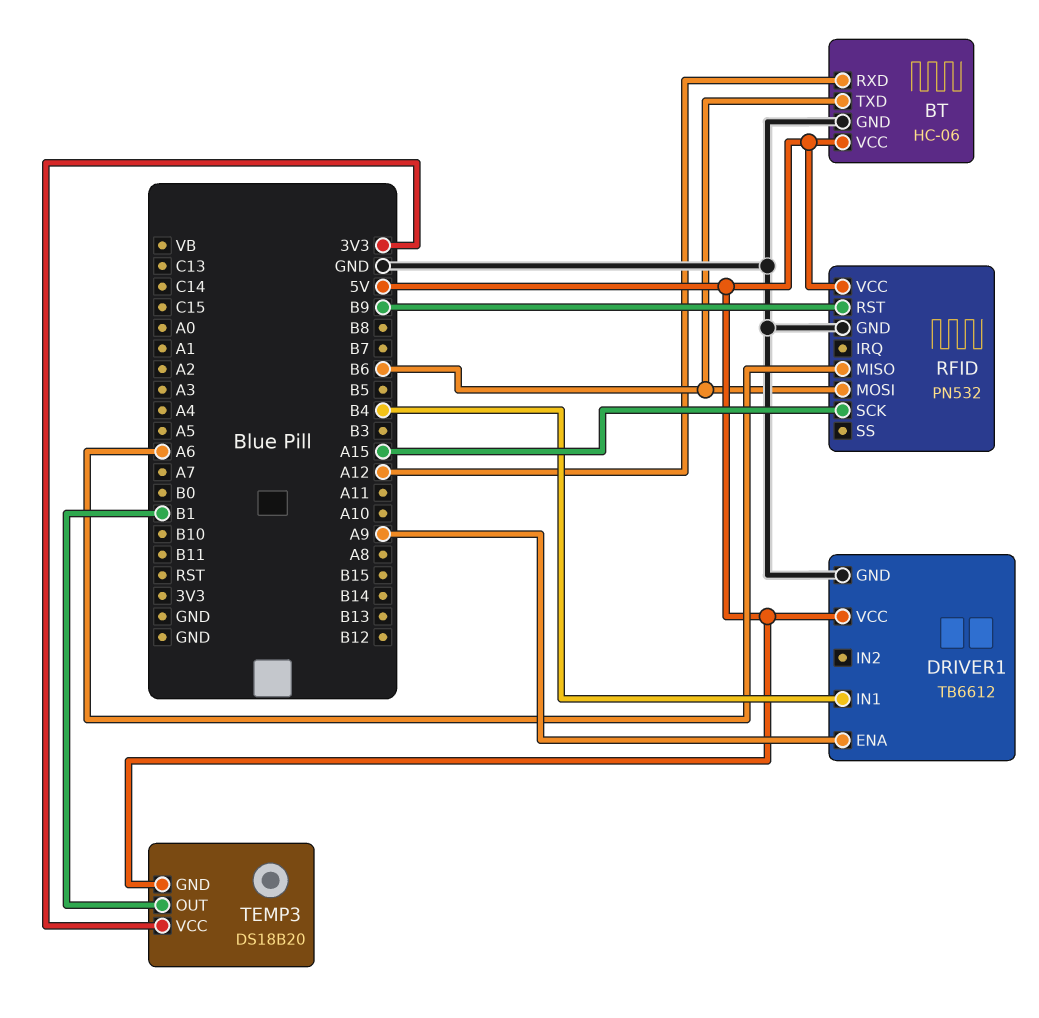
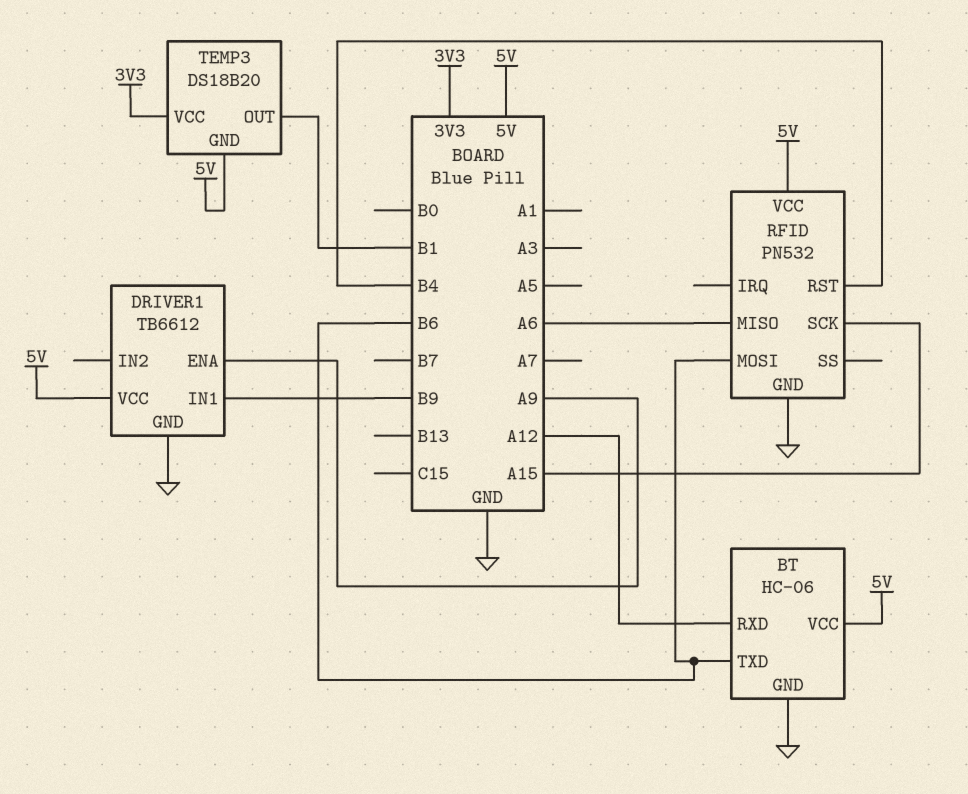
DRIVER1 pin IN1: B4 -> B9
RFID pin RST: B9 -> B4

